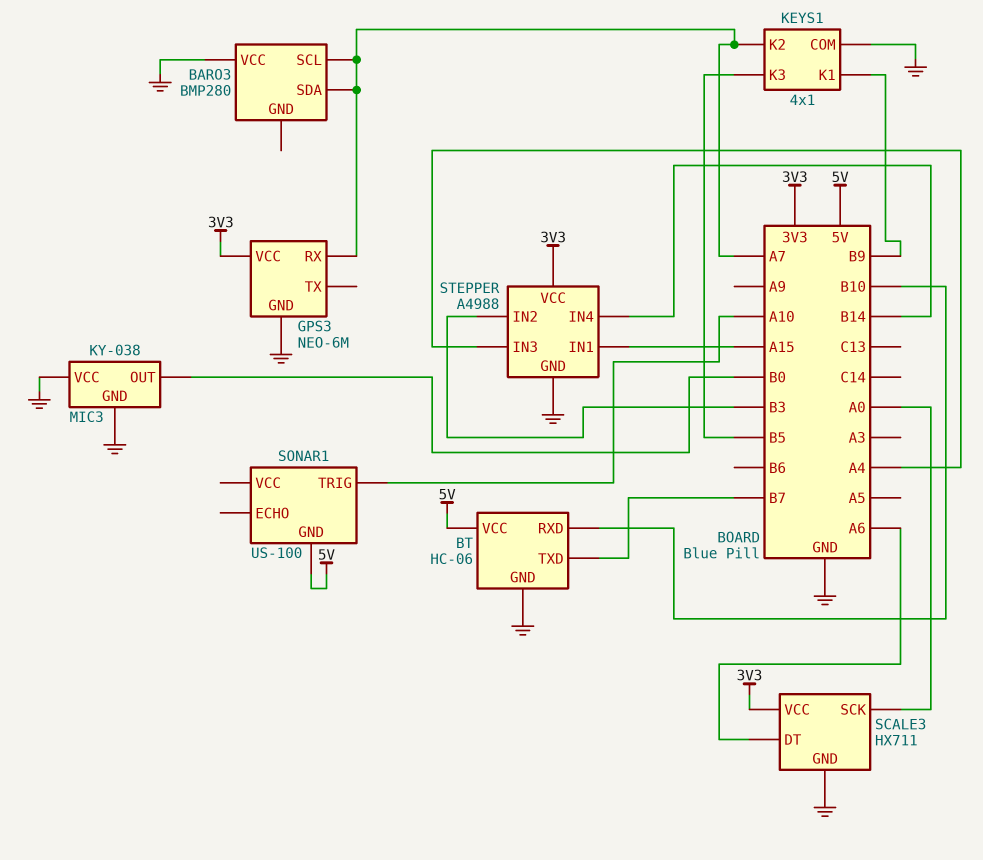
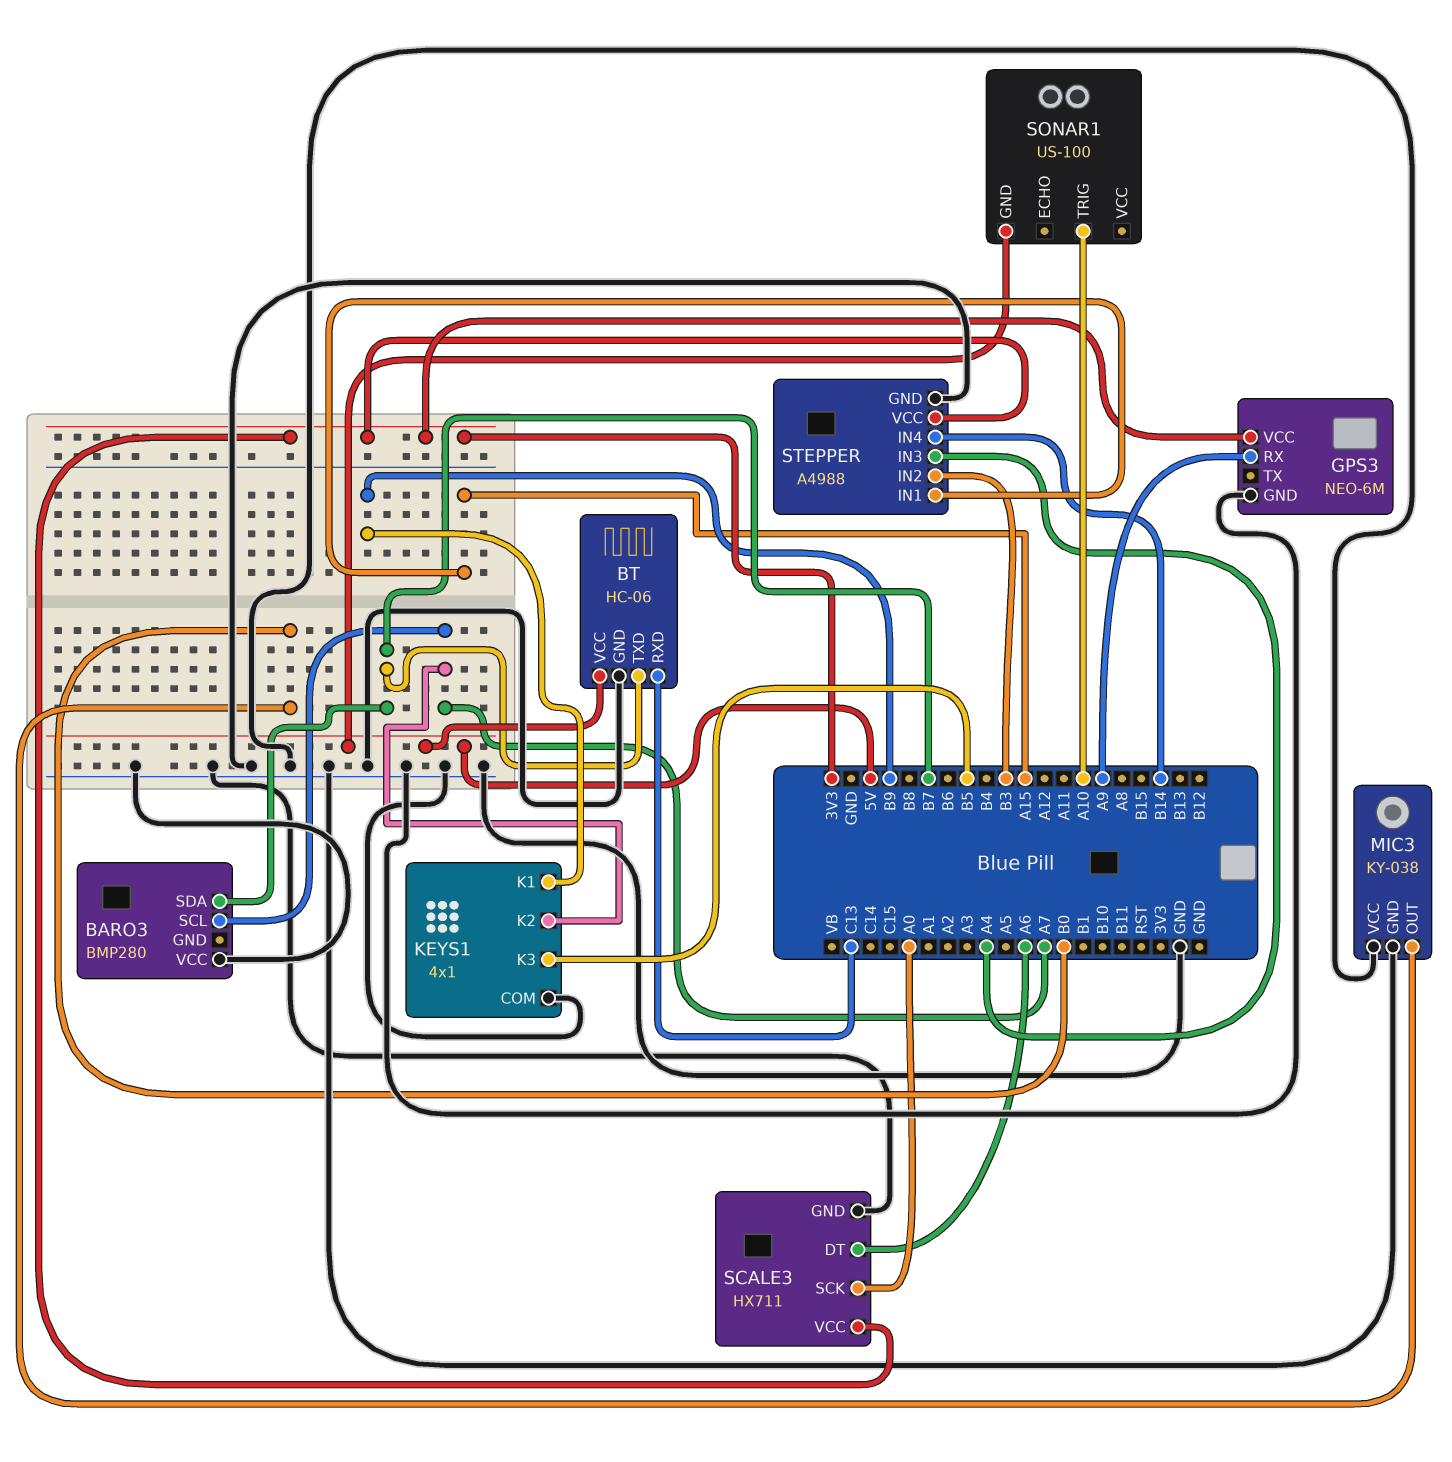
BARO3 pin SDA: A7 -> B7
BT pin RXD: B10 -> C13
GPS3 pin RX: A7 -> A9

